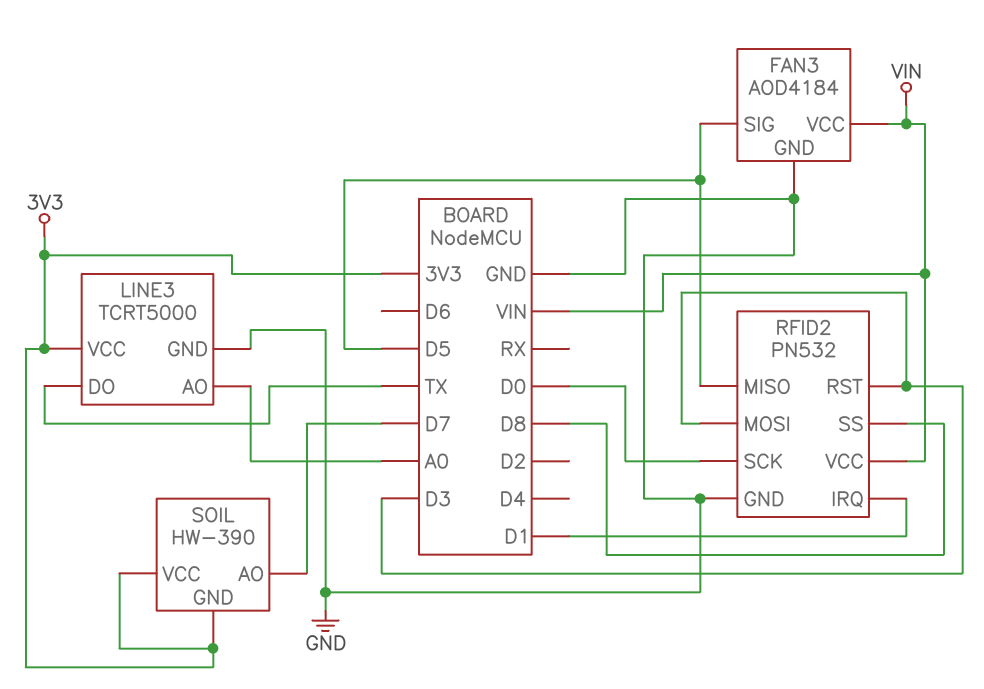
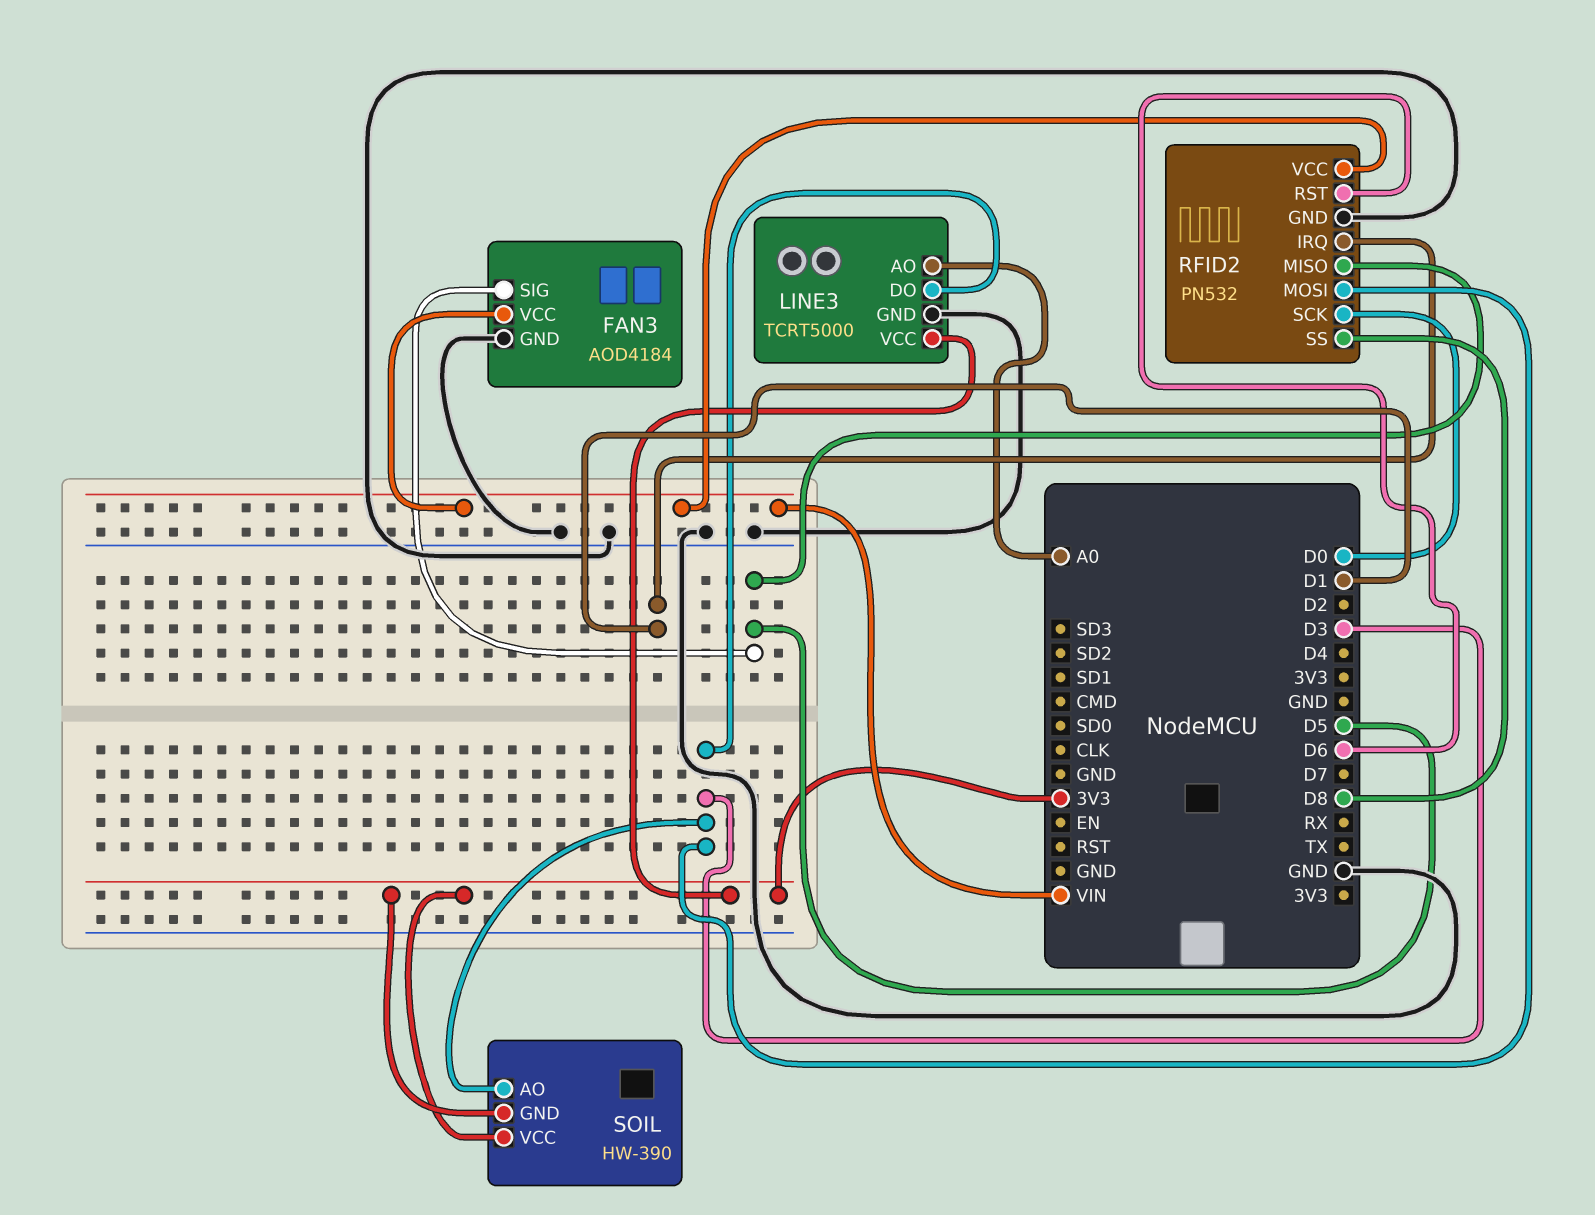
LINE3 pin DO: TX -> D3
RFID2 pin RST: D3 -> D6
SOIL pin AO: D7 -> D3

